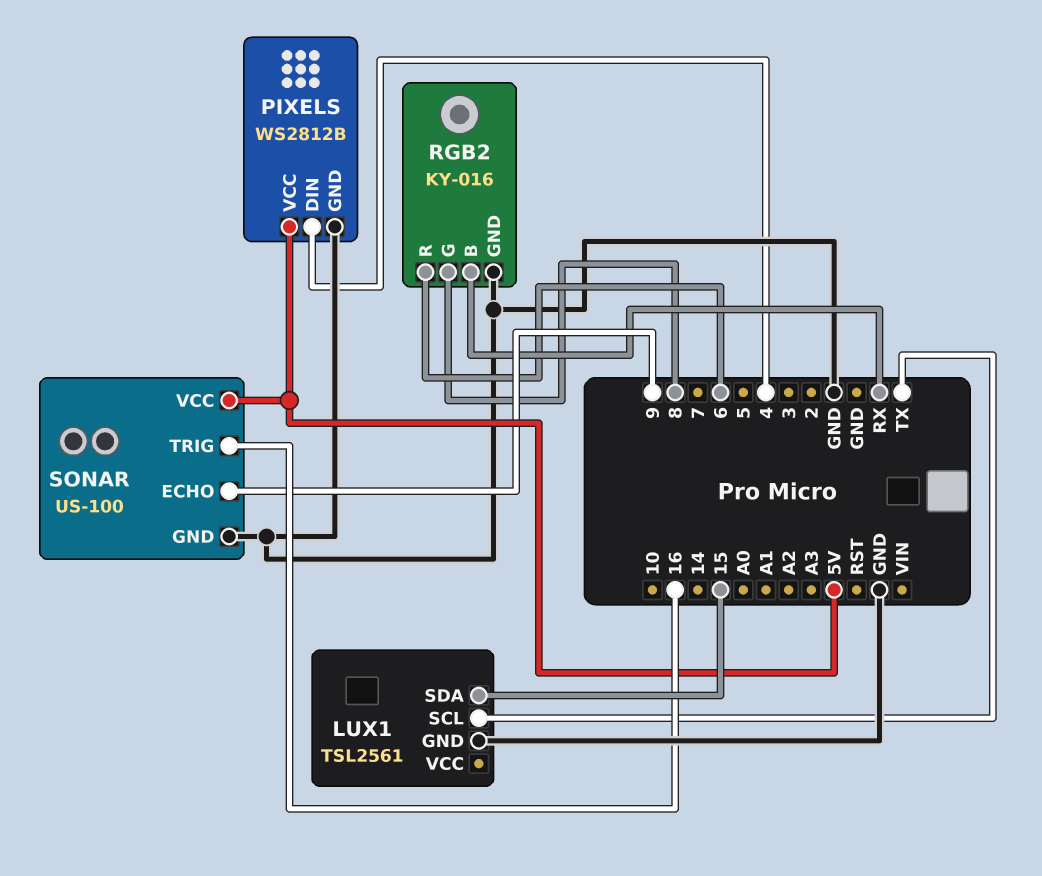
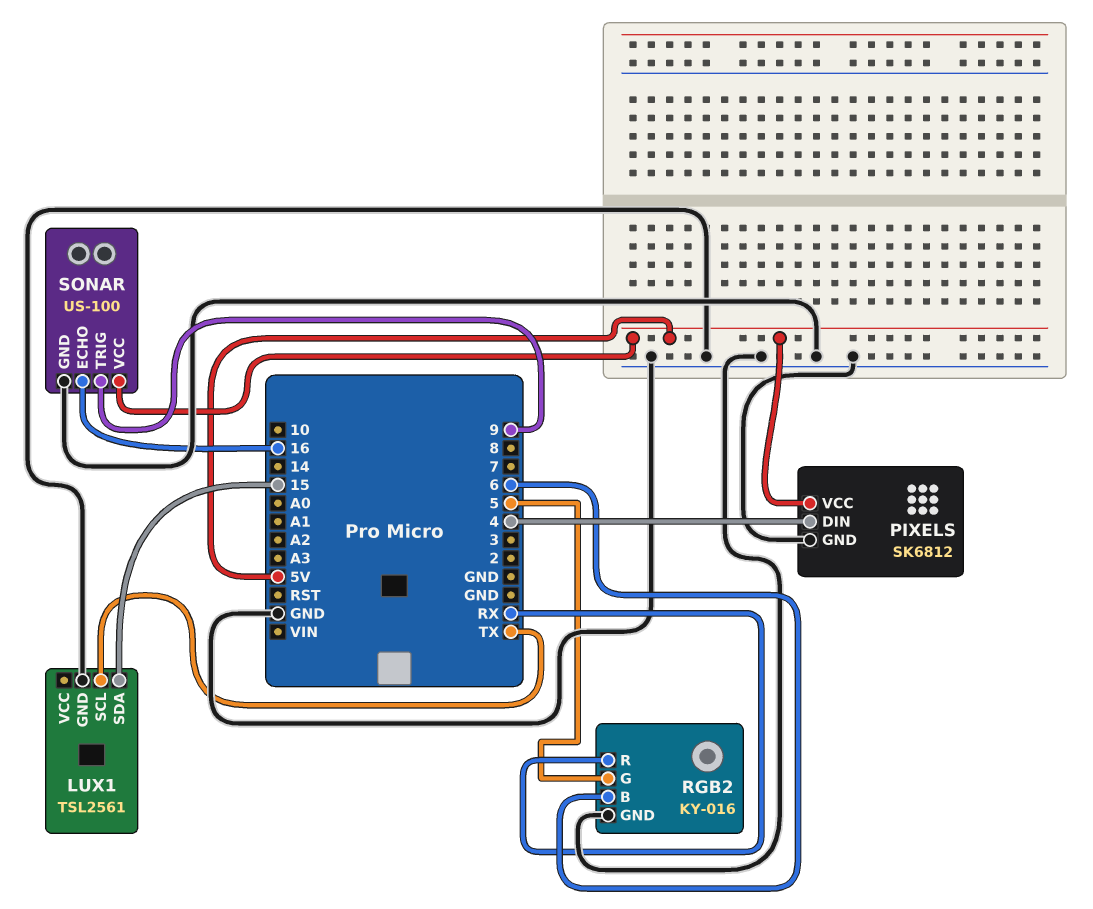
PIXELS: WS2812B -> SK6812
RGB2 pin B: RX -> 6
RGB2 pin G: 8 -> 5
RGB2 pin R: 6 -> RX
SONAR pin ECHO: 9 -> 16
SONAR pin TRIG: 16 -> 9

